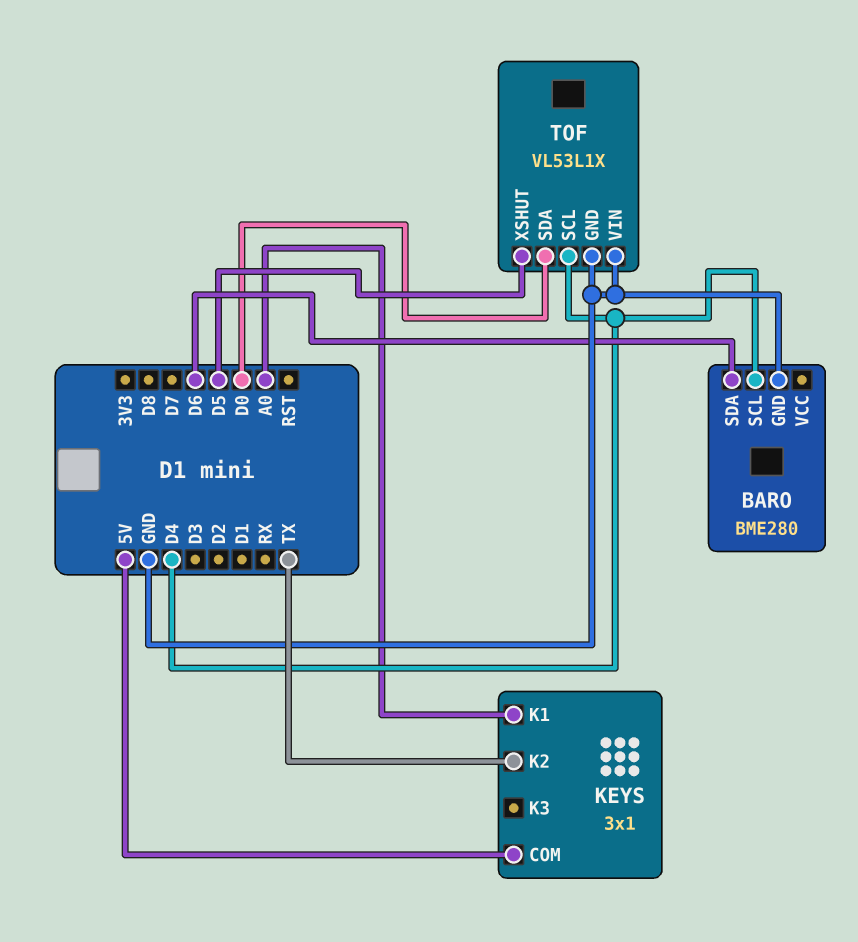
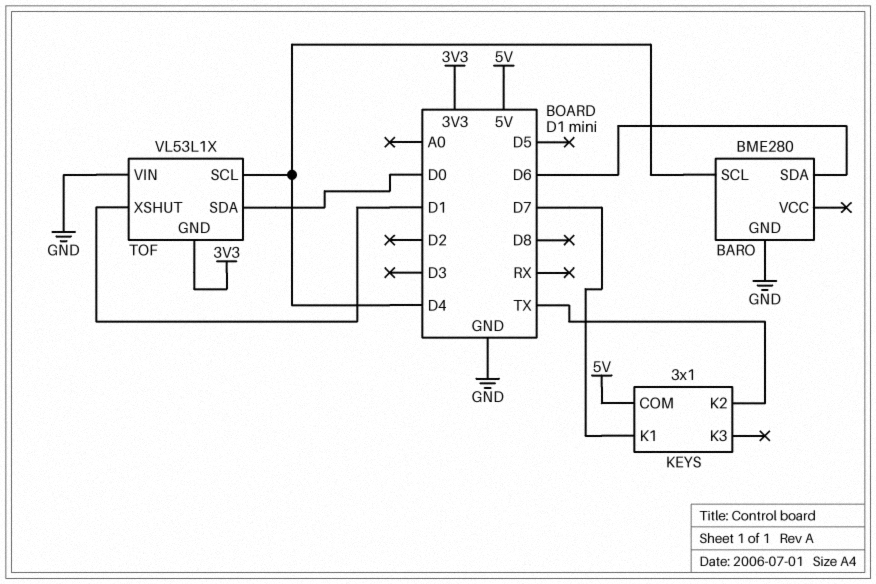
KEYS pin K1: A0 -> D7
TOF pin GND: GND -> 3V3
TOF pin XSHUT: D5 -> D1

